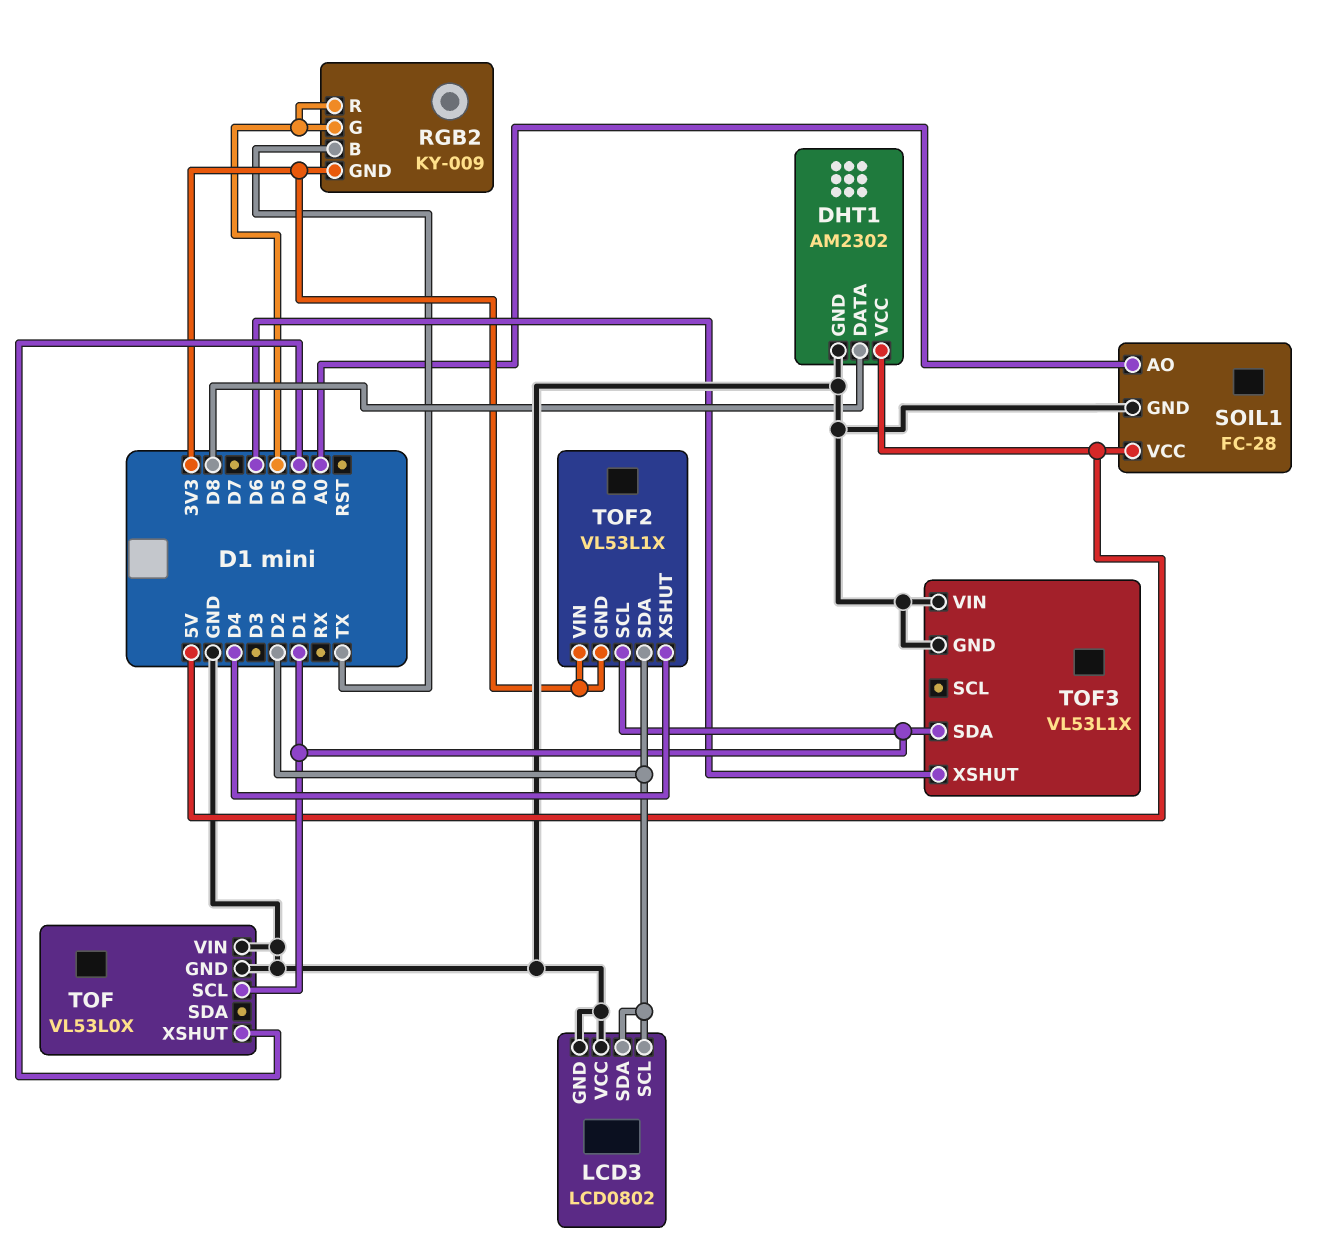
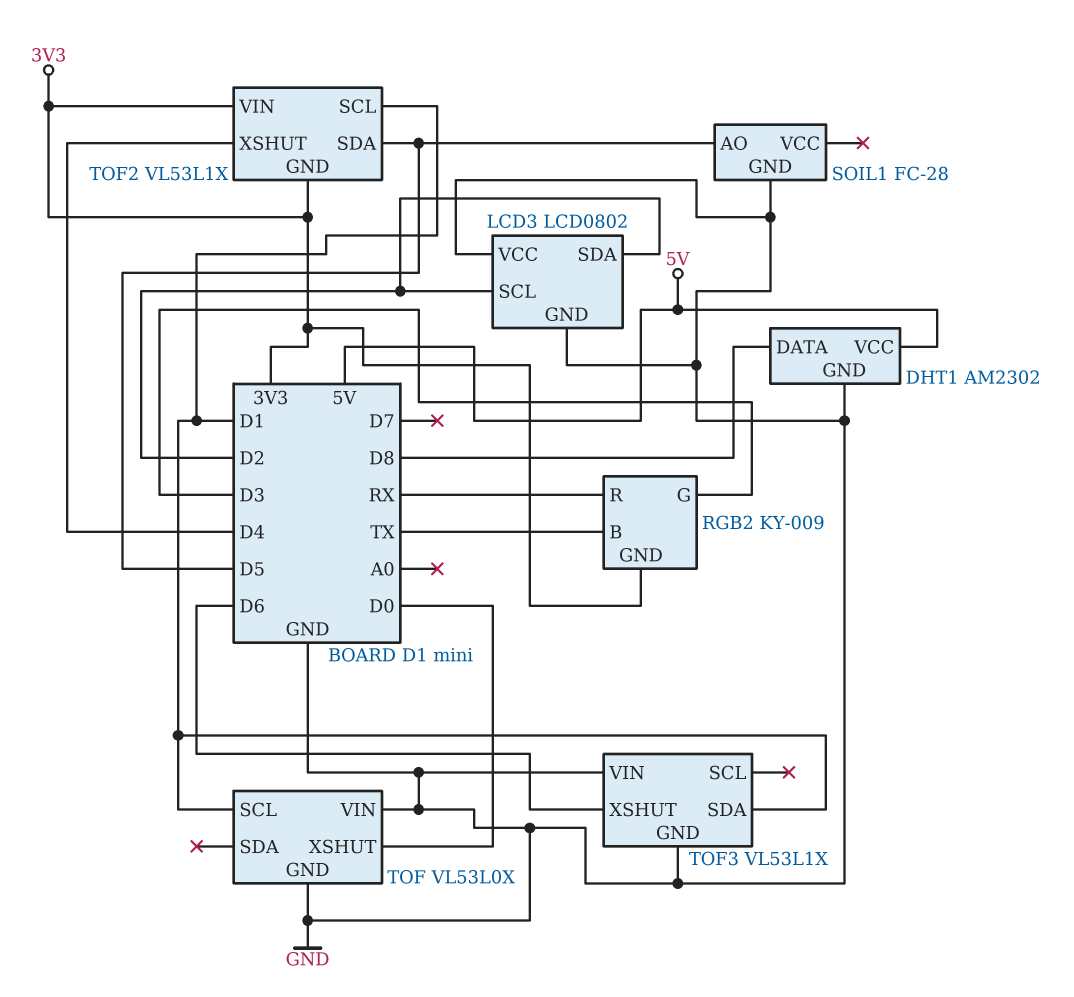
RGB2 pin G: D5 -> D3
RGB2 pin R: D5 -> RX
SOIL1 pin AO: A0 -> D5
SOIL1 pin VCC: 5V -> none
TOF2 pin SDA: D2 -> D5

